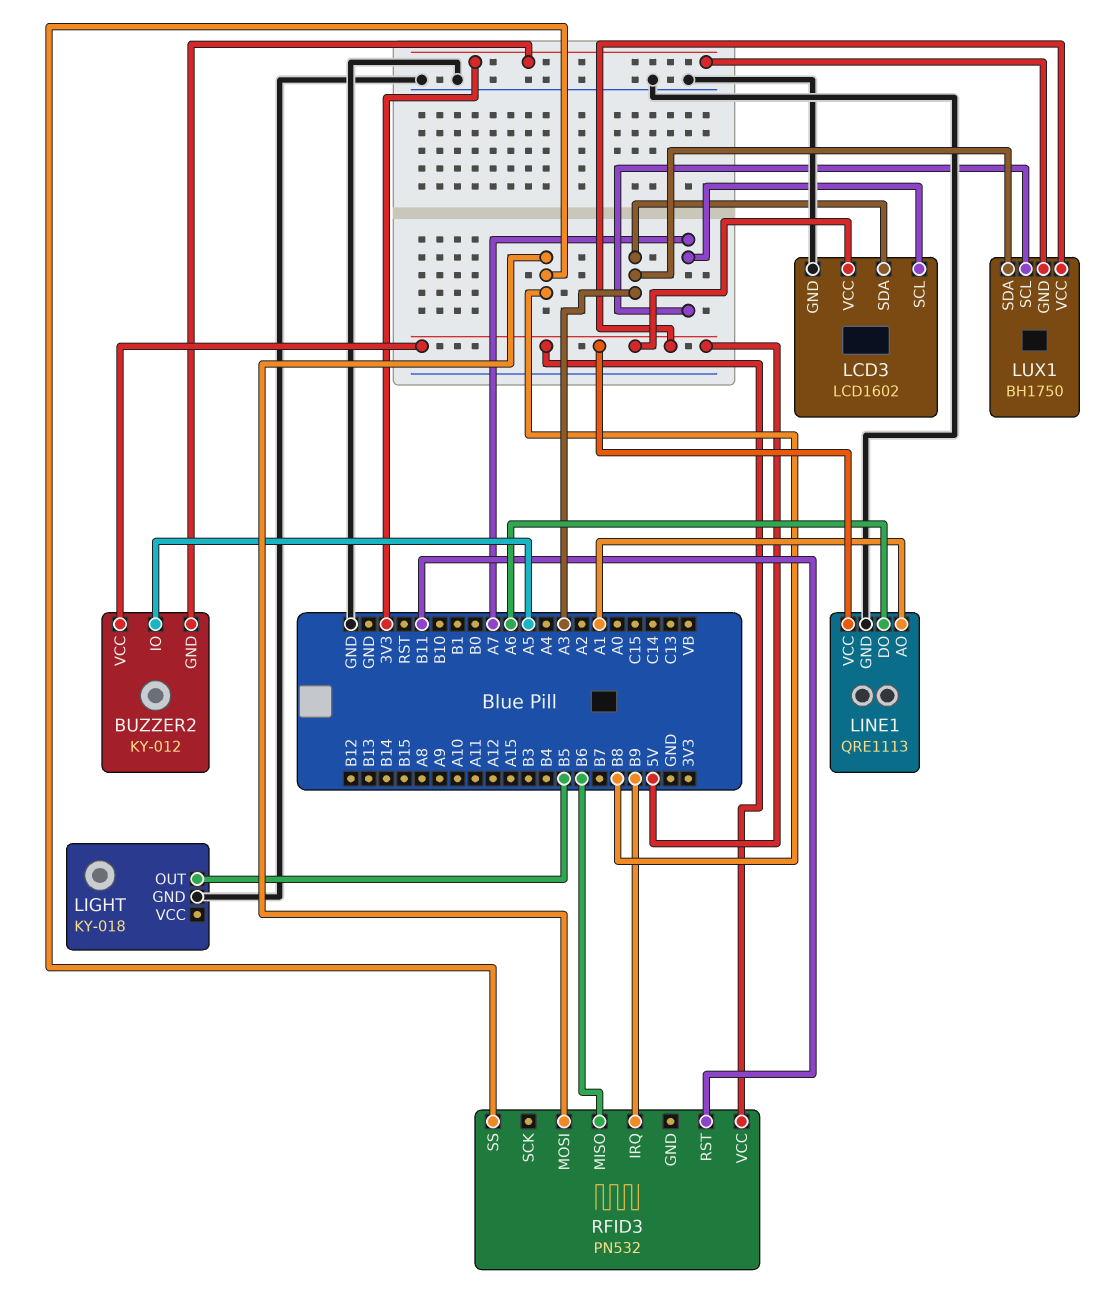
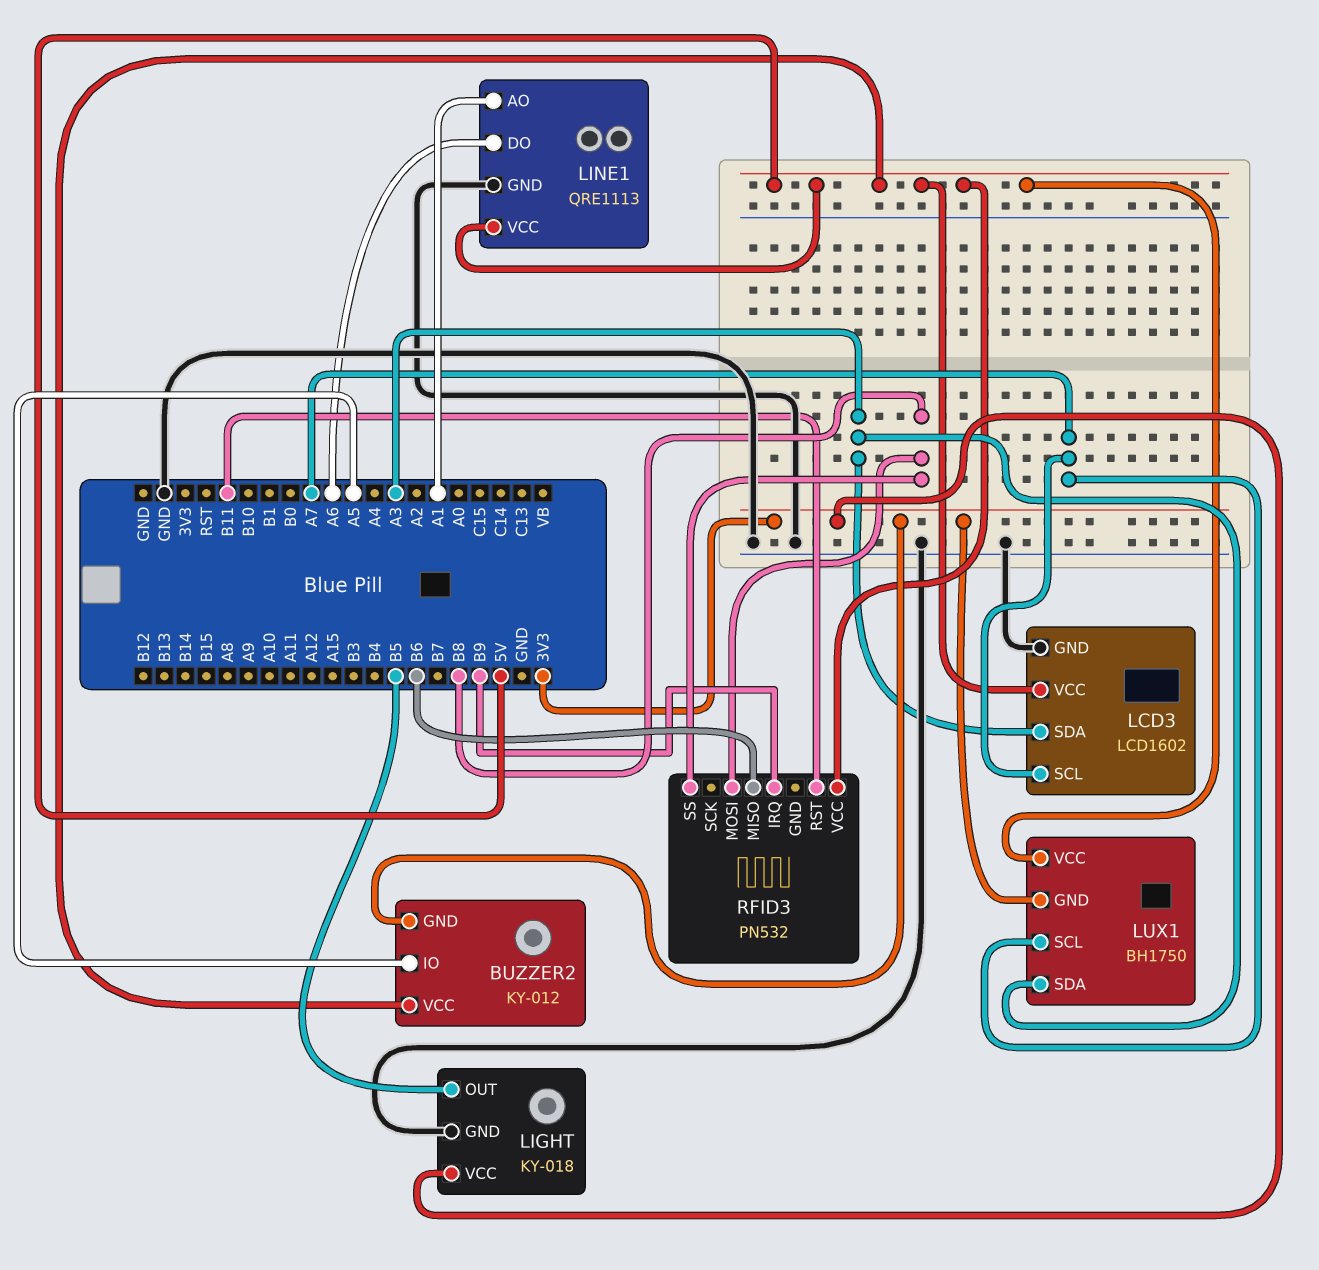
LIGHT pin VCC: none -> 3V3

